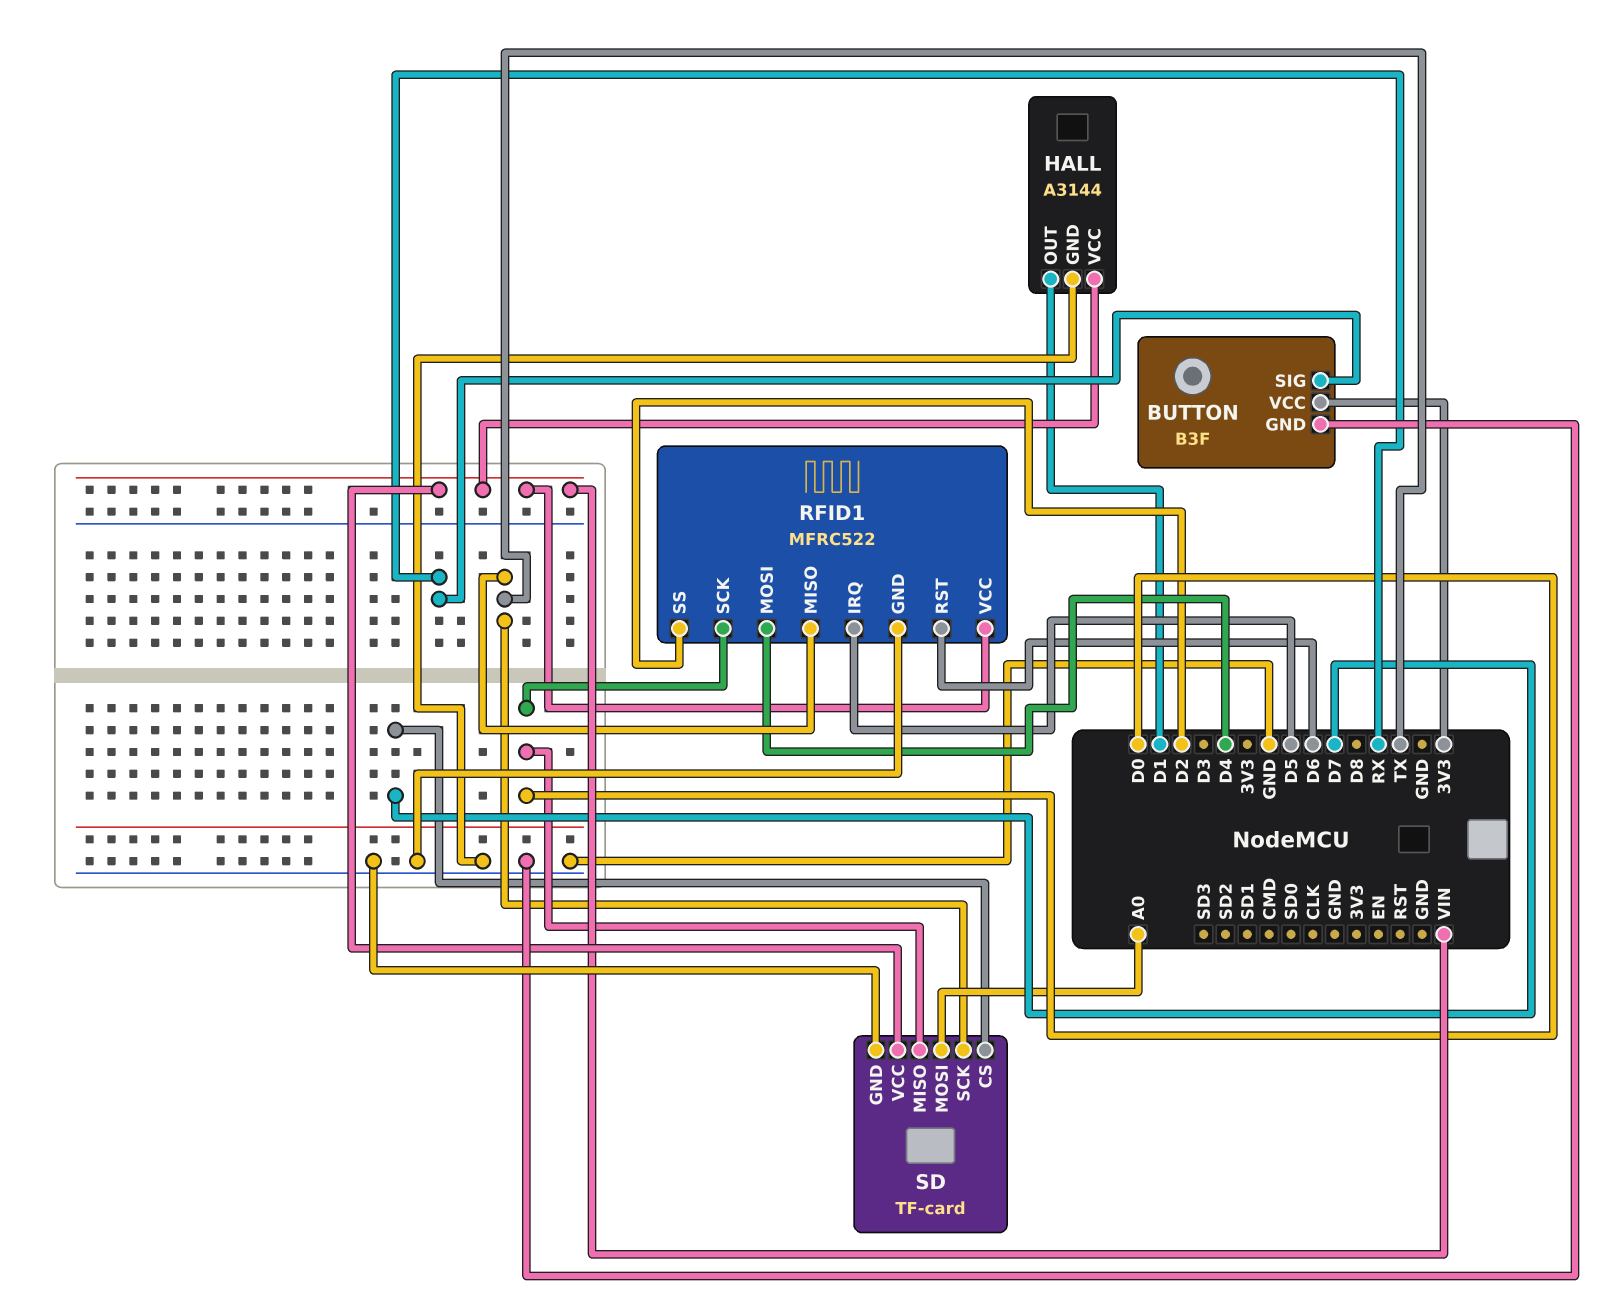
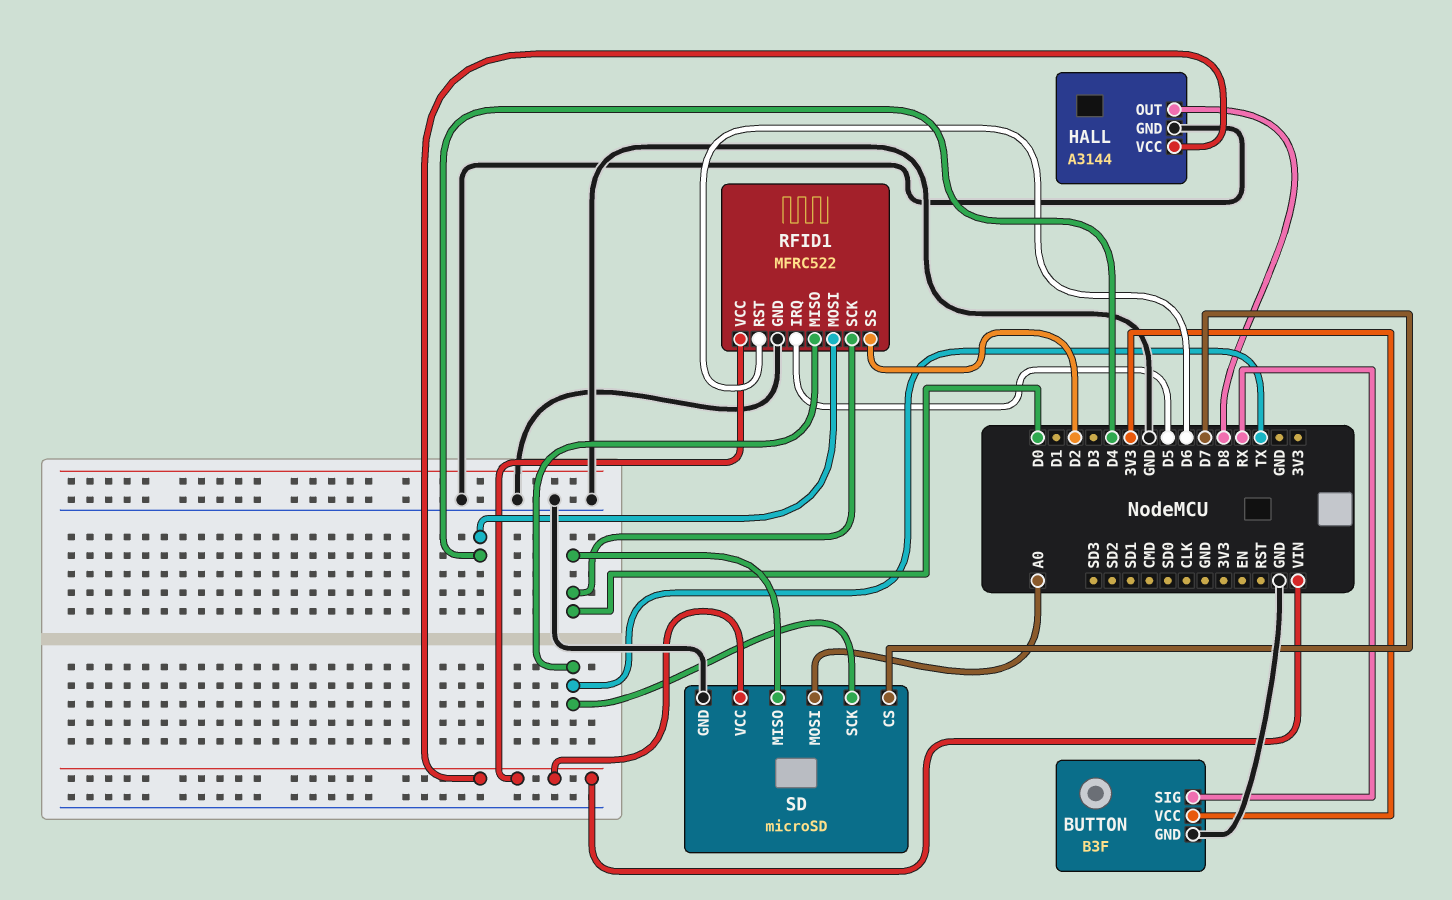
HALL pin OUT: D1 -> D8
SD: TF-card -> microSD

